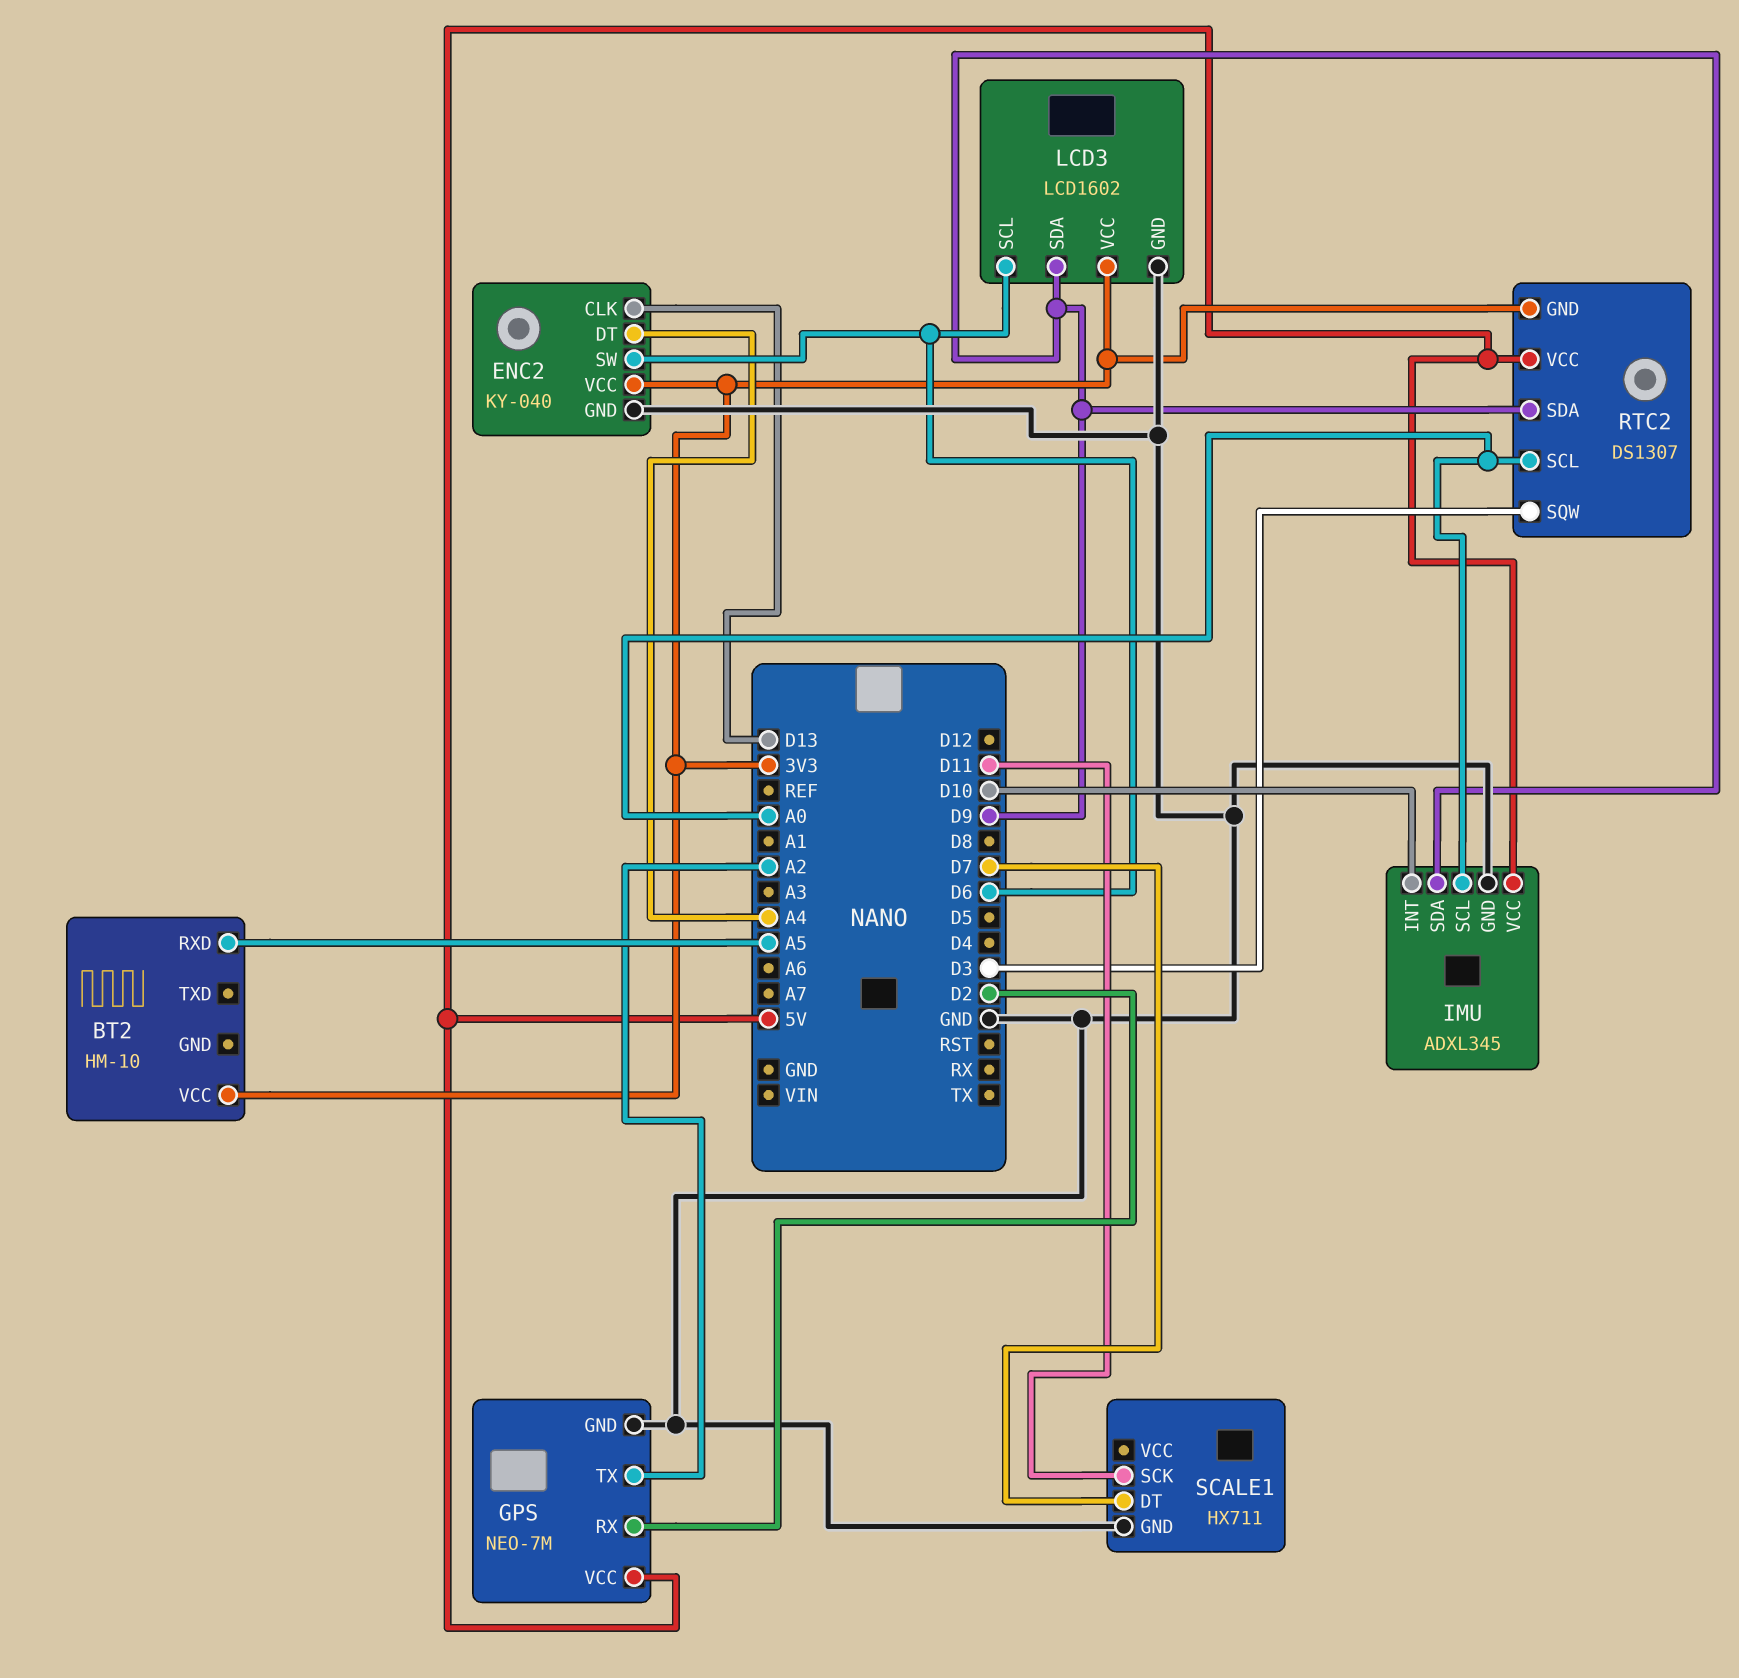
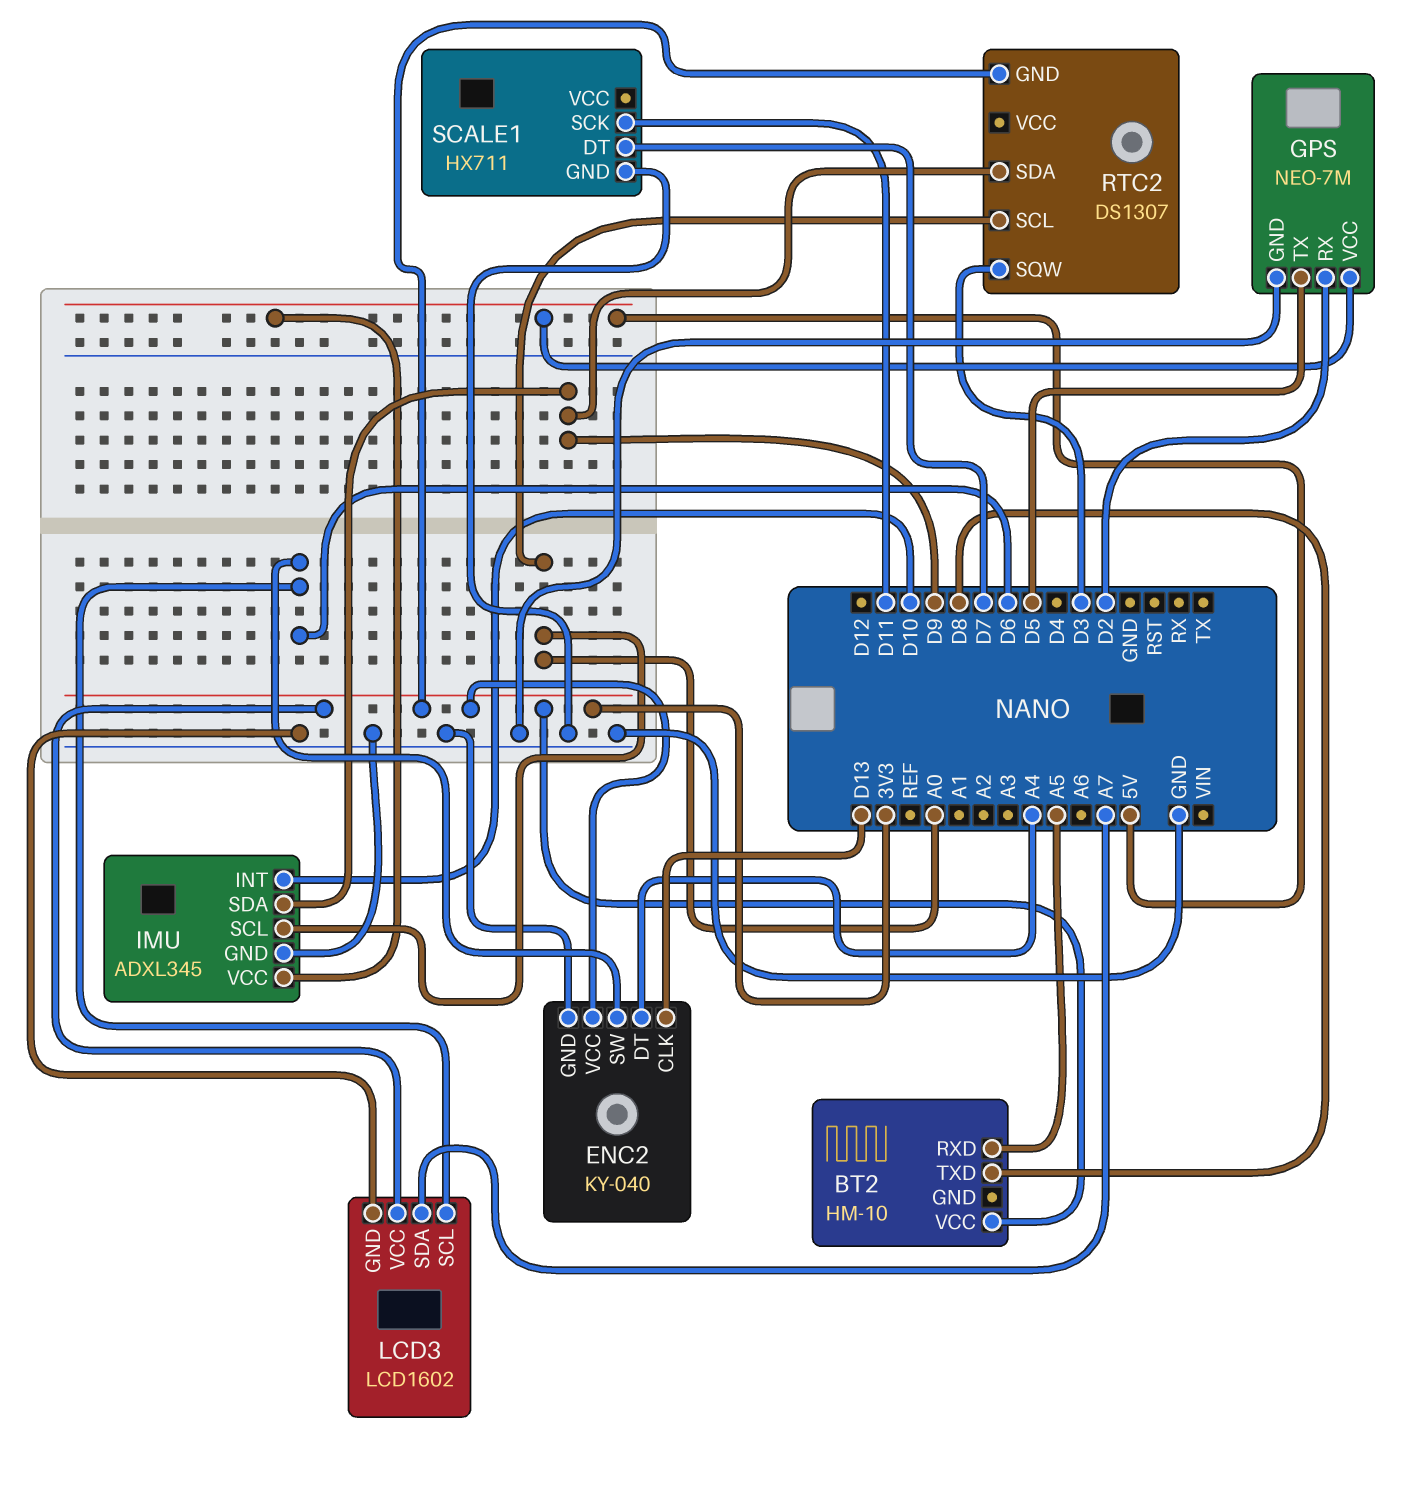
BT2 pin TXD: none -> D8
GPS pin TX: A2 -> D5
LCD3 pin SDA: D9 -> A7
RTC2 pin VCC: 5V -> none

